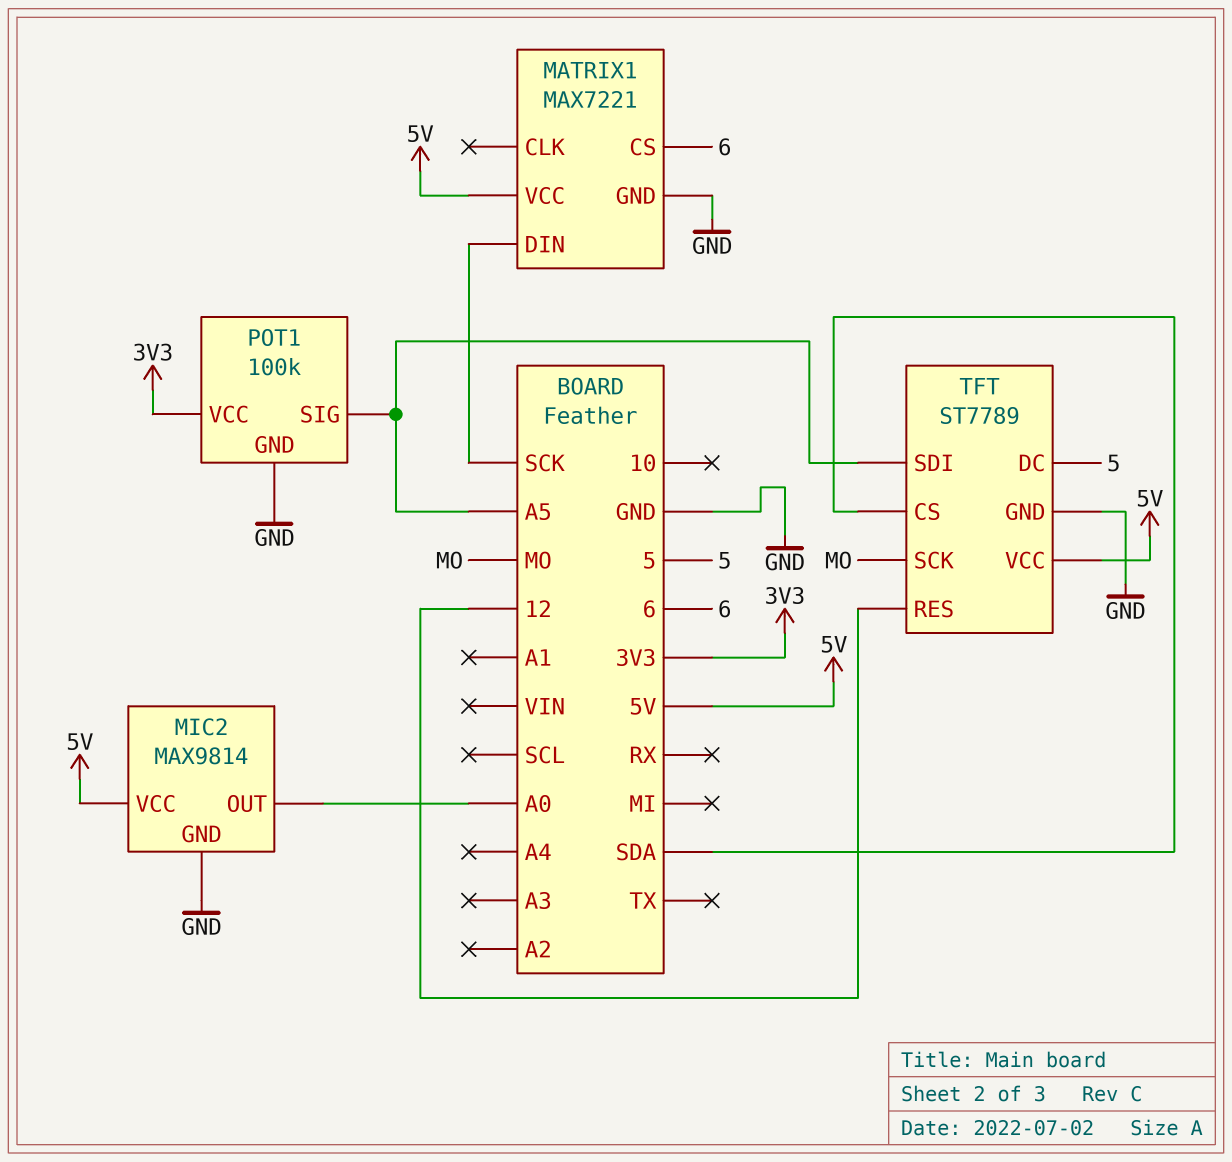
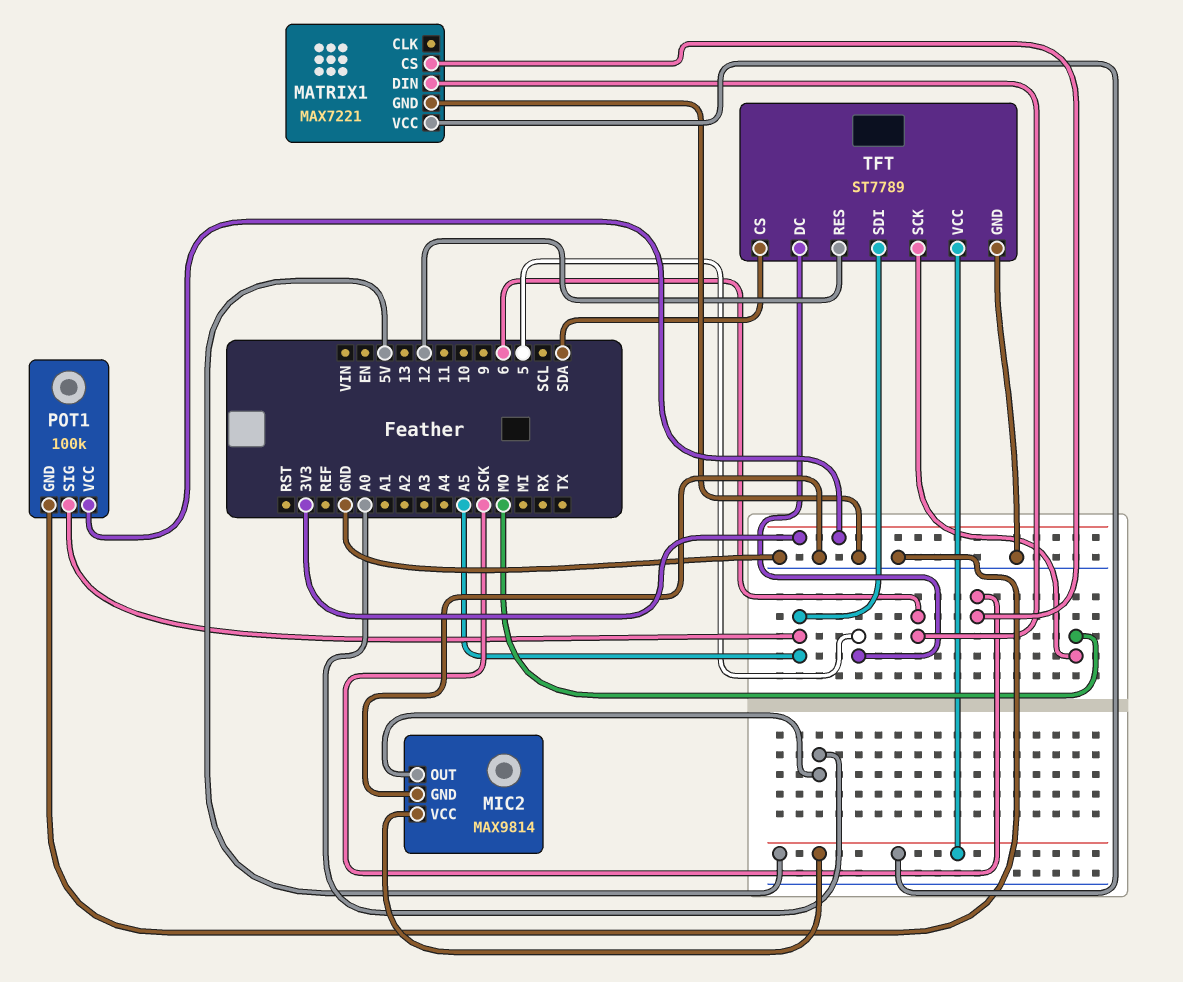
MATRIX1 pin CS: 6 -> SCK
MATRIX1 pin DIN: SCK -> 6

